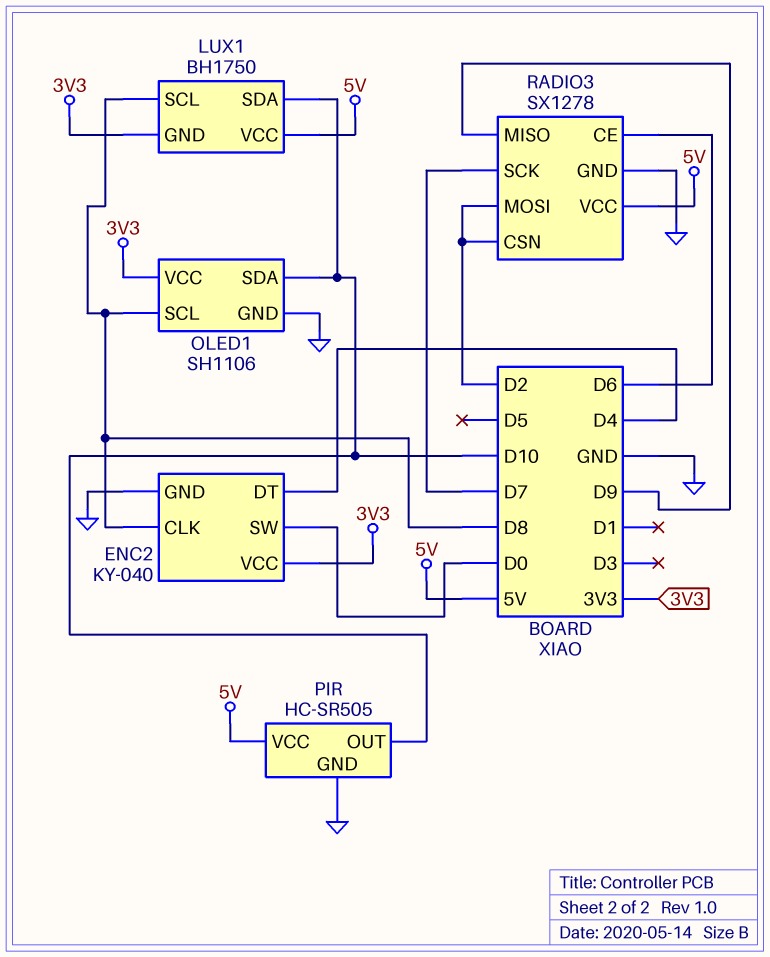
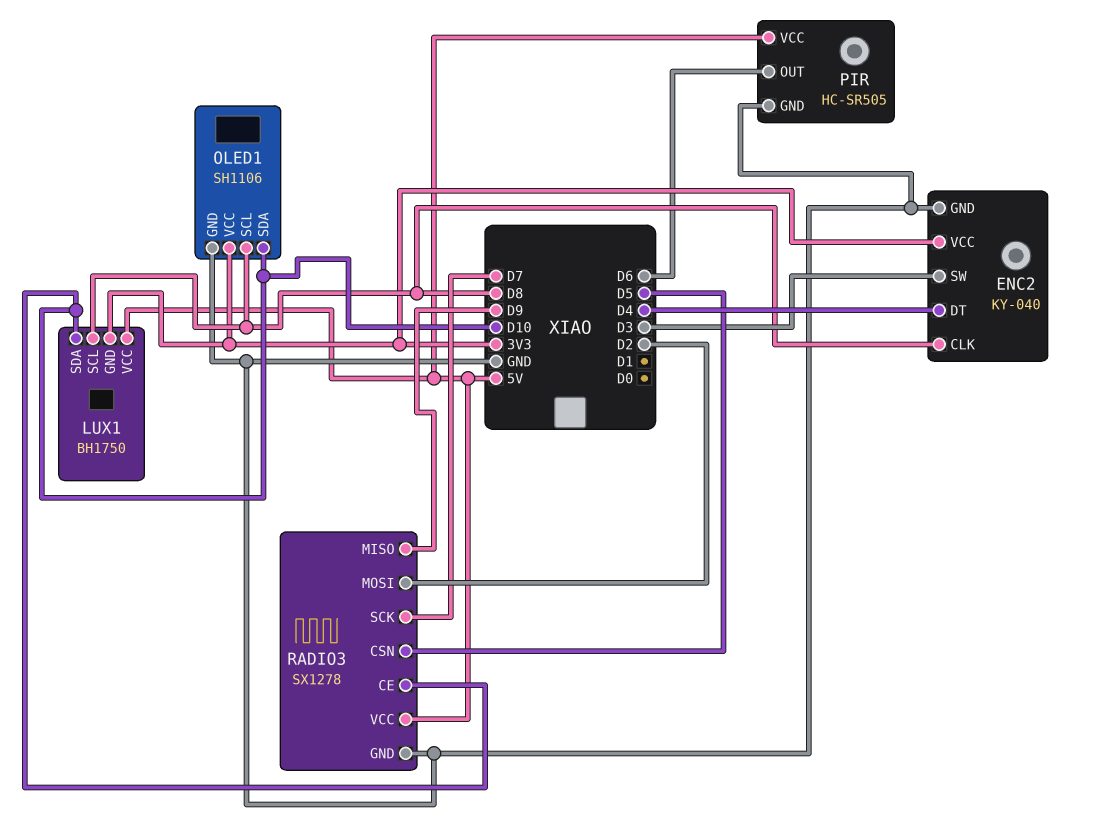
ENC2 pin SW: D0 -> D3
PIR pin OUT: D10 -> D6
RADIO3 pin CE: D6 -> D10
RADIO3 pin CSN: D2 -> D5

